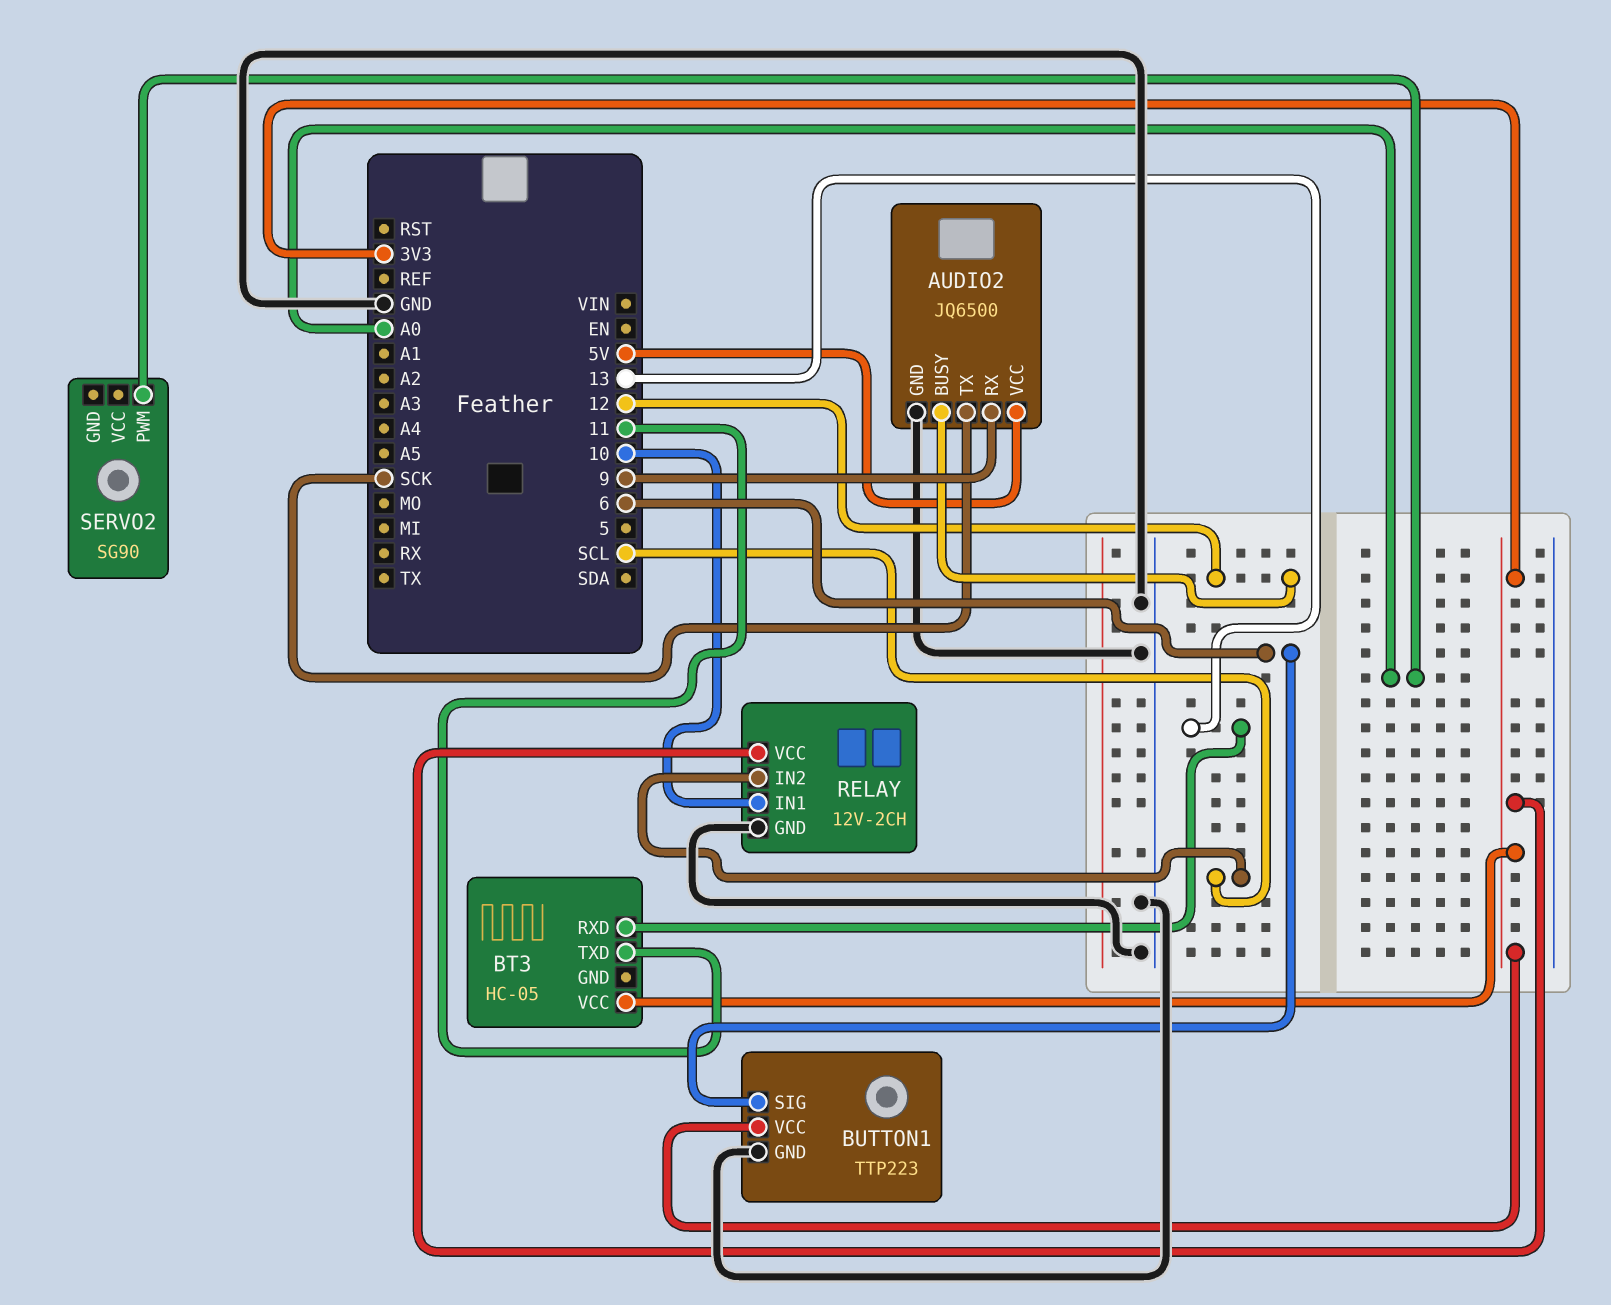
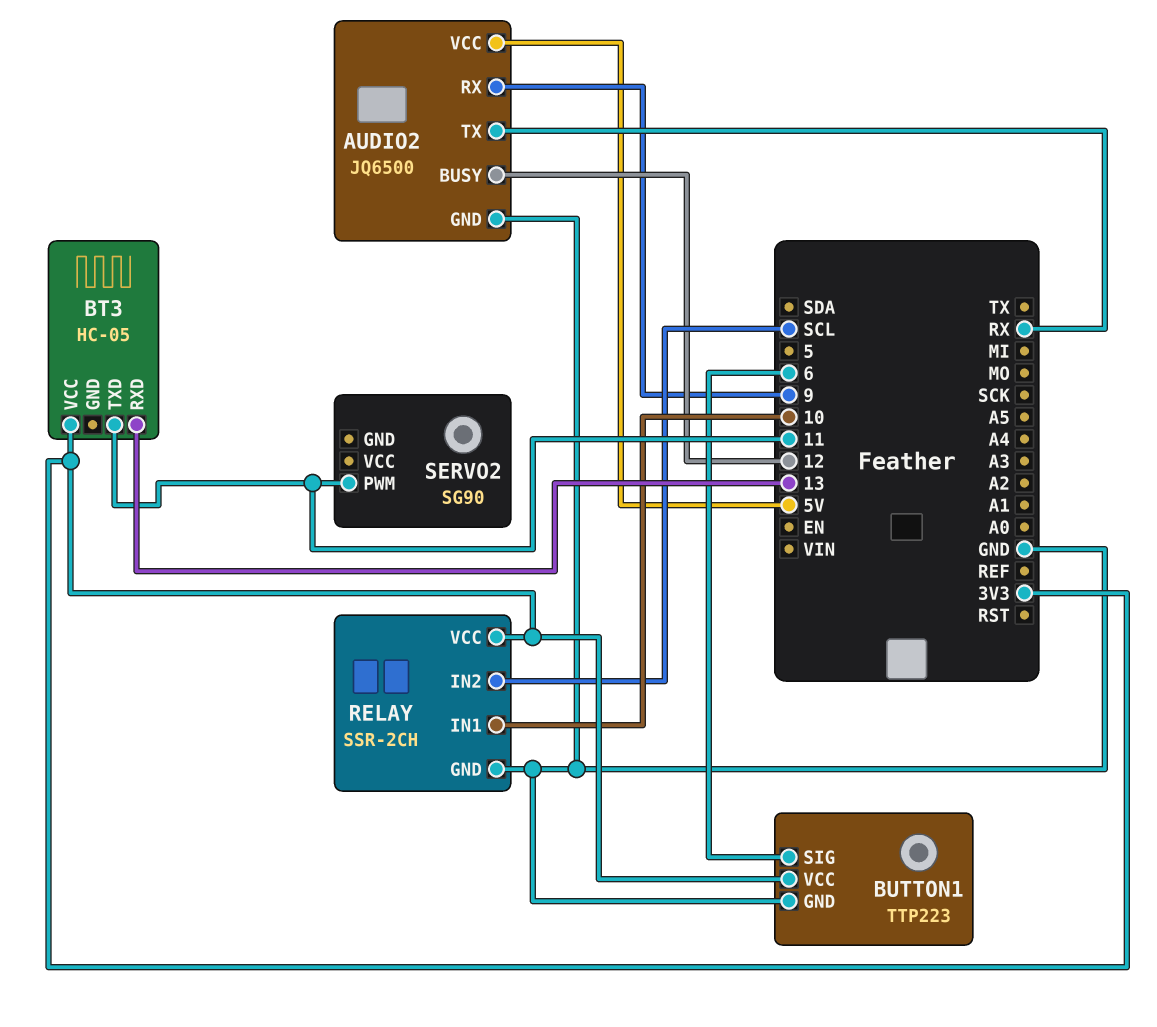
AUDIO2 pin TX: SCK -> RX
RELAY: 12V-2CH -> SSR-2CH
SERVO2 pin PWM: A0 -> 11

